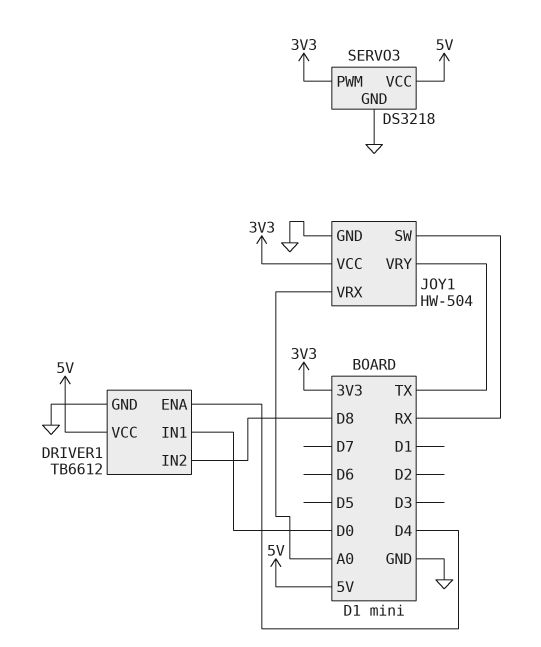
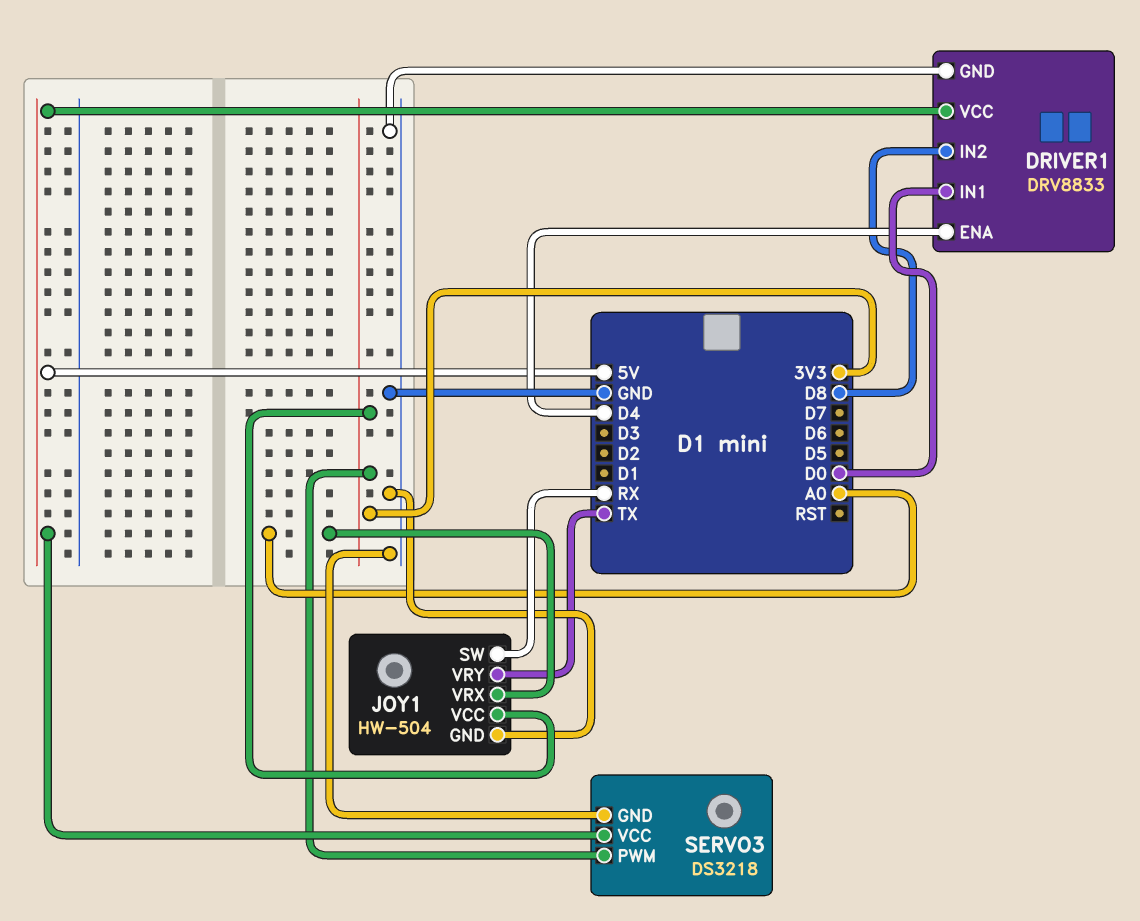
DRIVER1: TB6612 -> DRV8833

